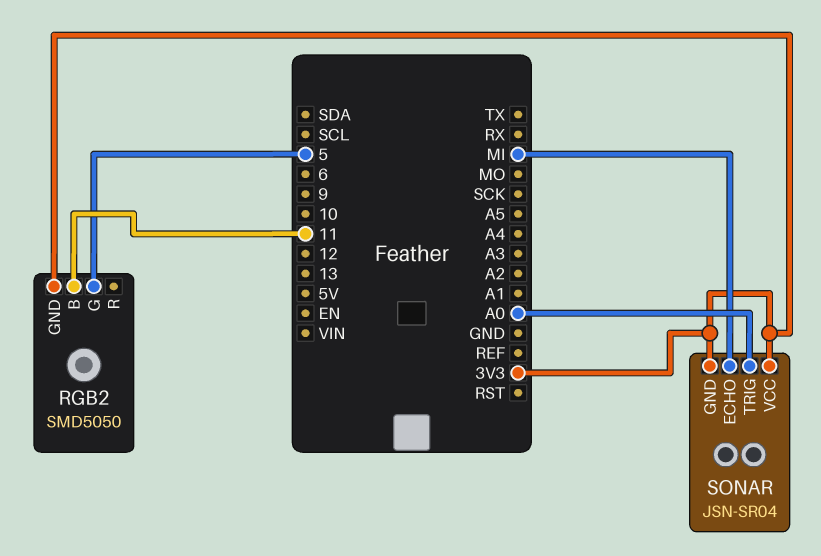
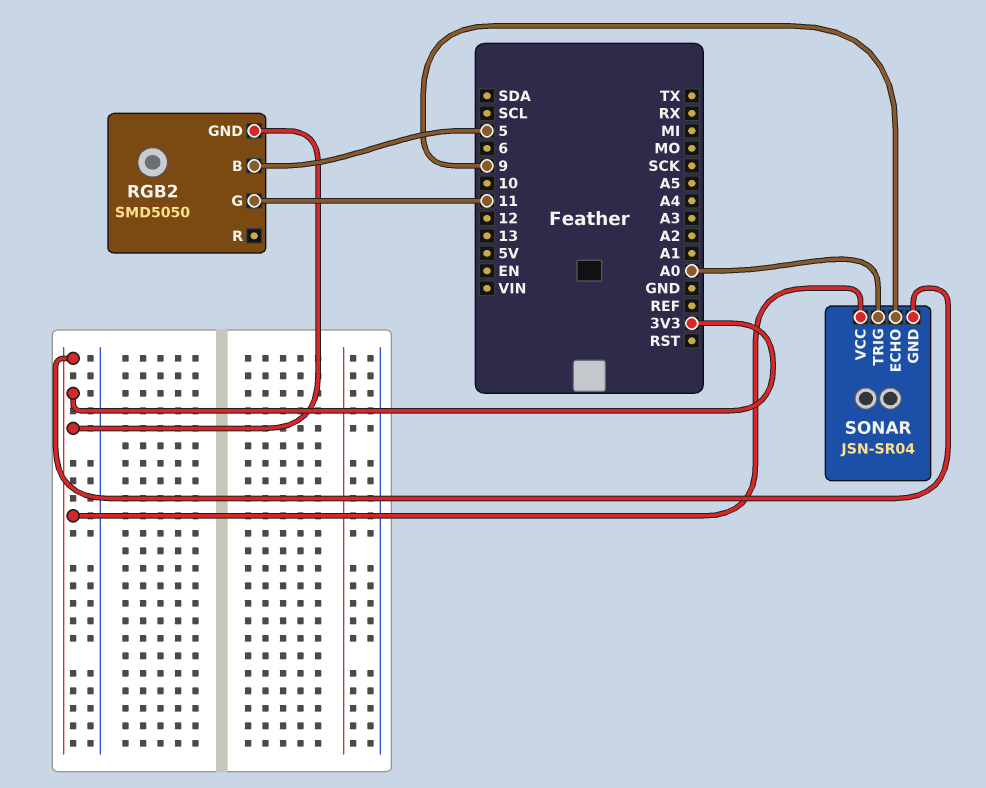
RGB2 pin B: 11 -> 5
RGB2 pin G: 5 -> 11
SONAR pin ECHO: MI -> 9

